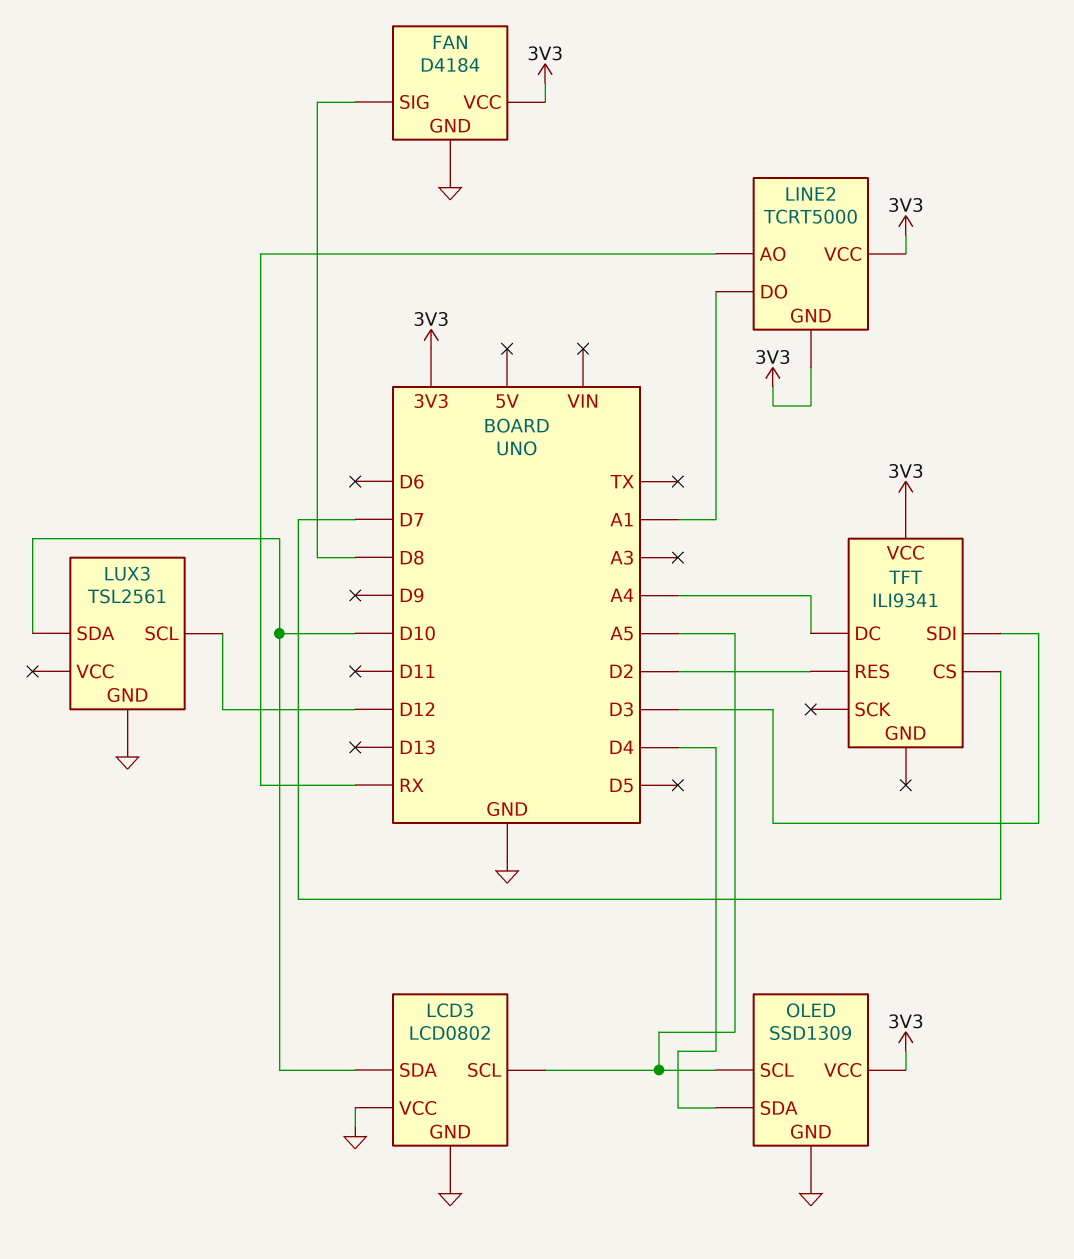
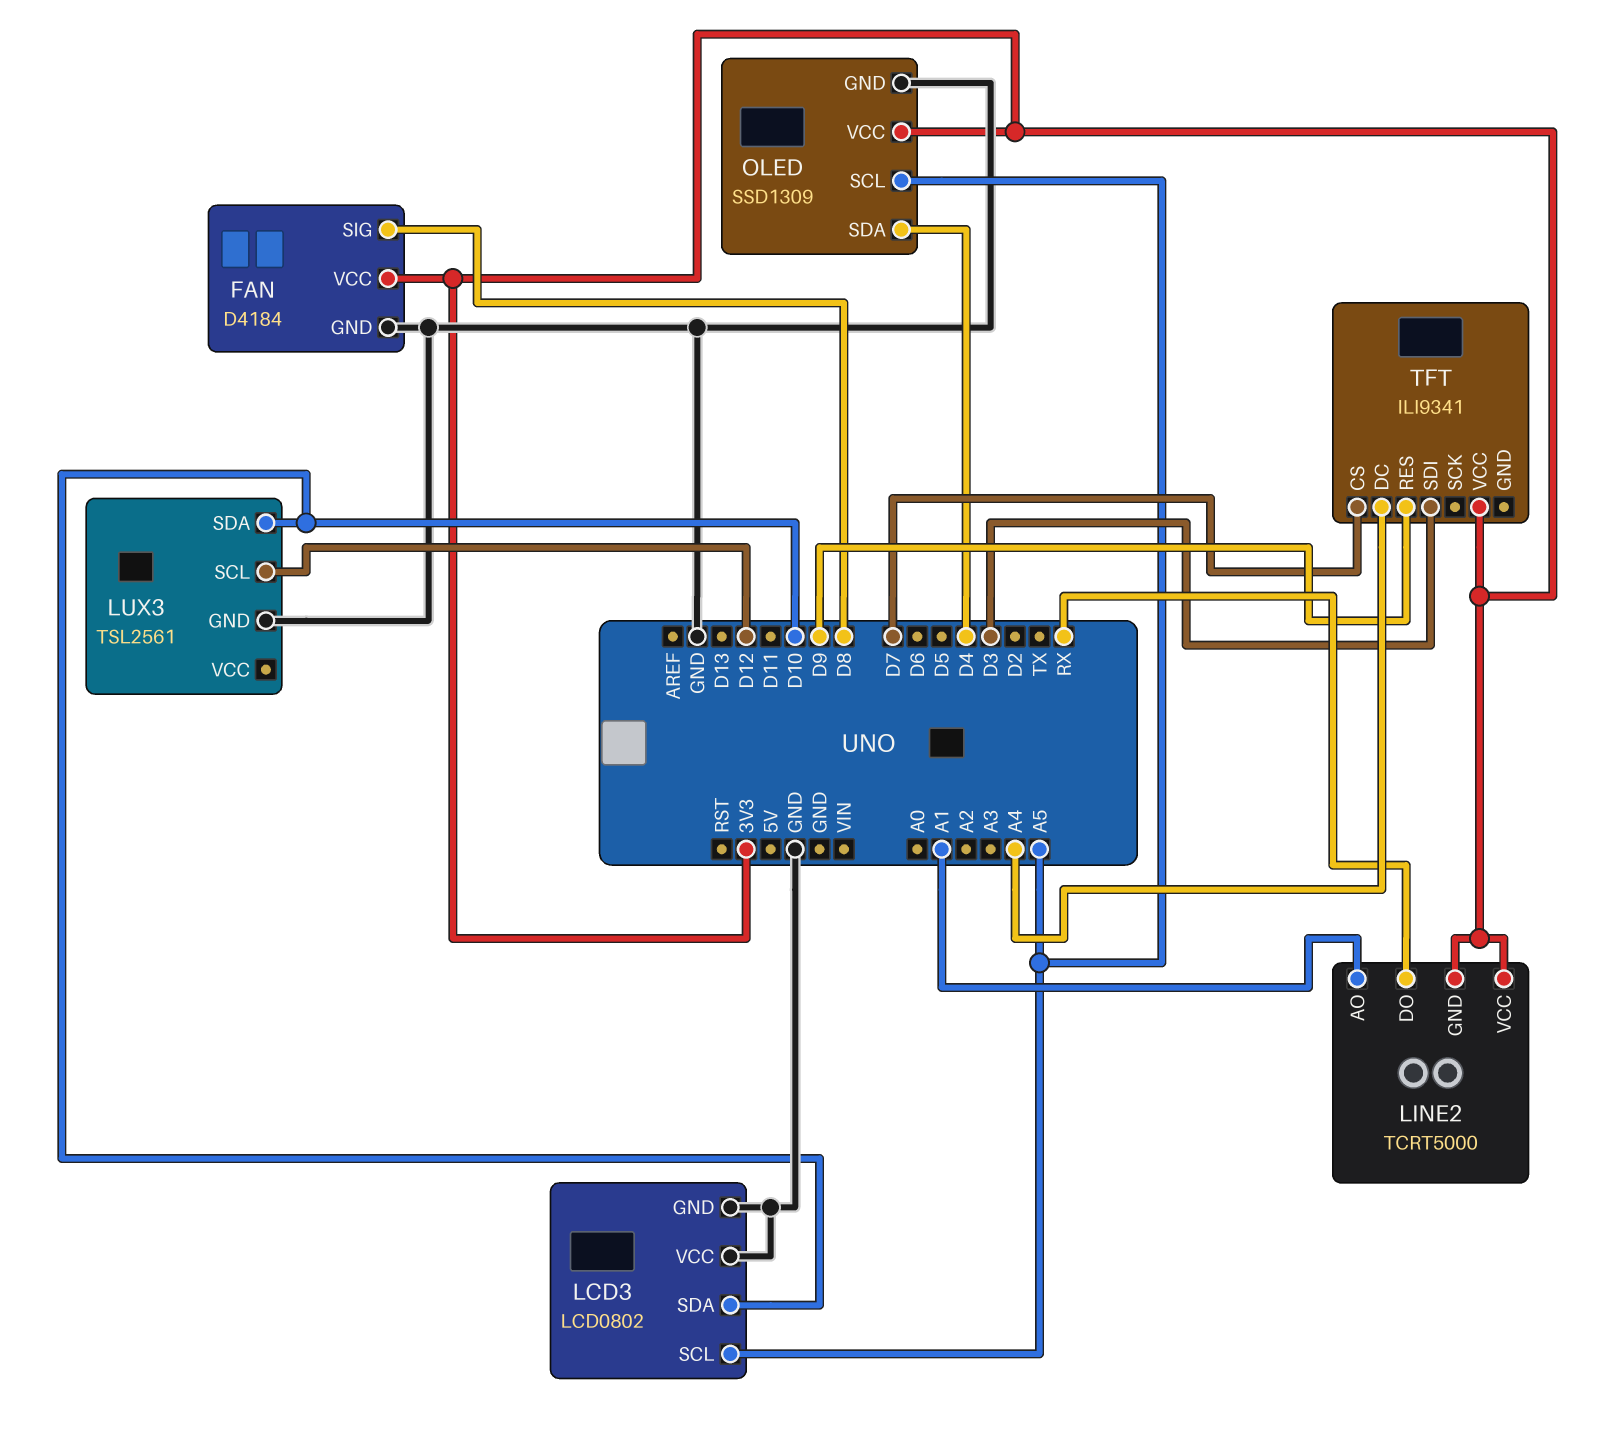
LINE2 pin AO: RX -> A1
LINE2 pin DO: A1 -> RX
TFT pin RES: D2 -> D9

